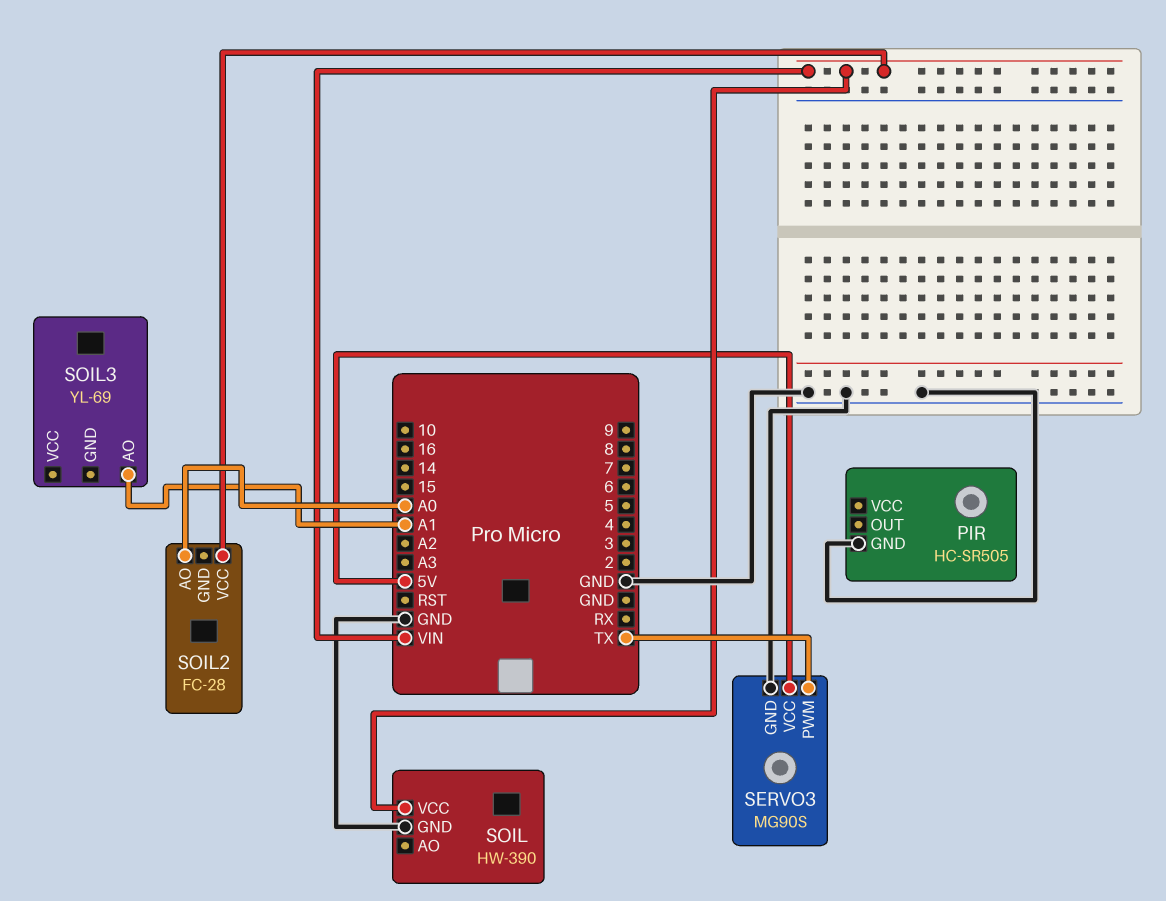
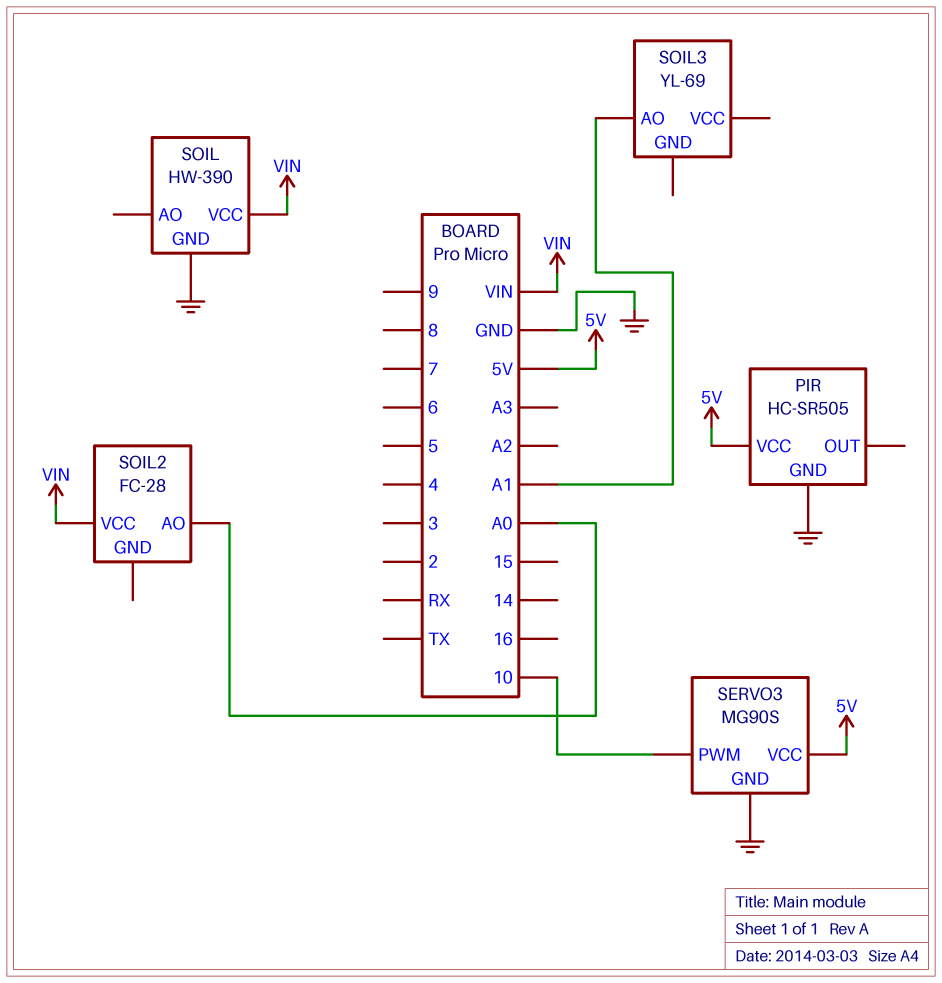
PIR pin VCC: none -> 5V
SERVO3 pin PWM: TX -> 10

